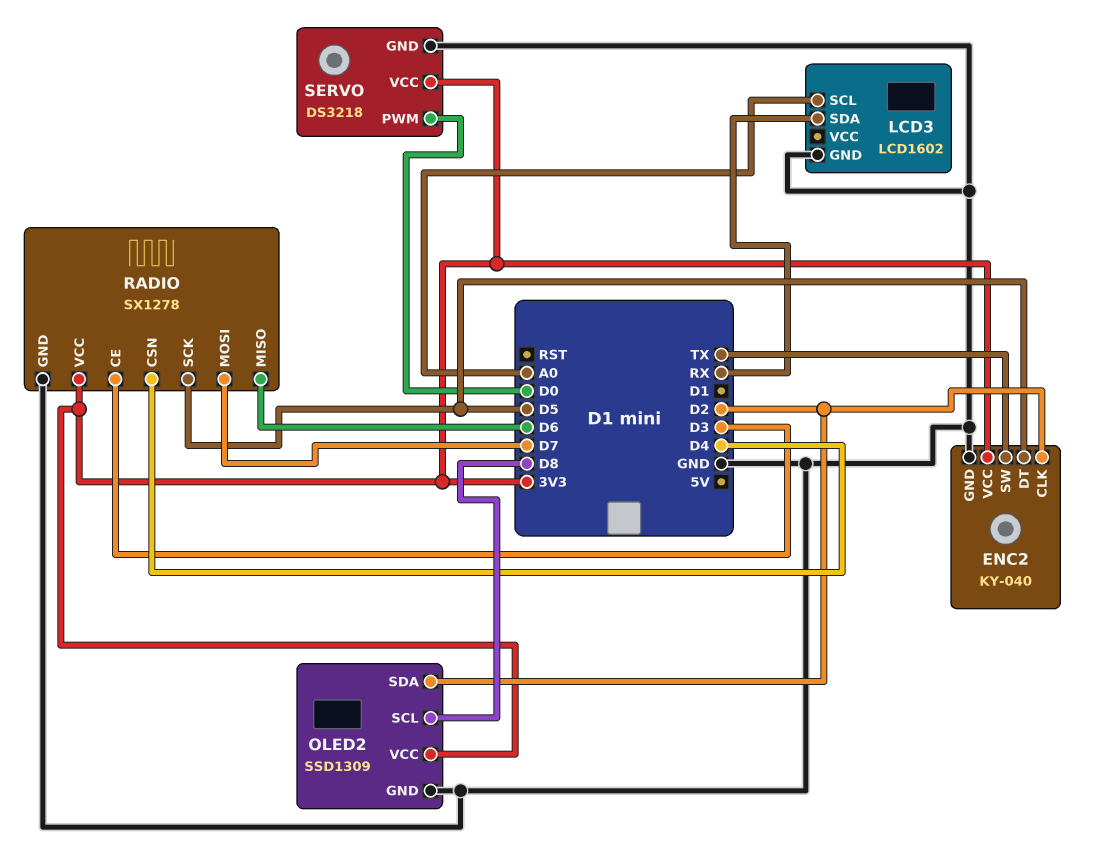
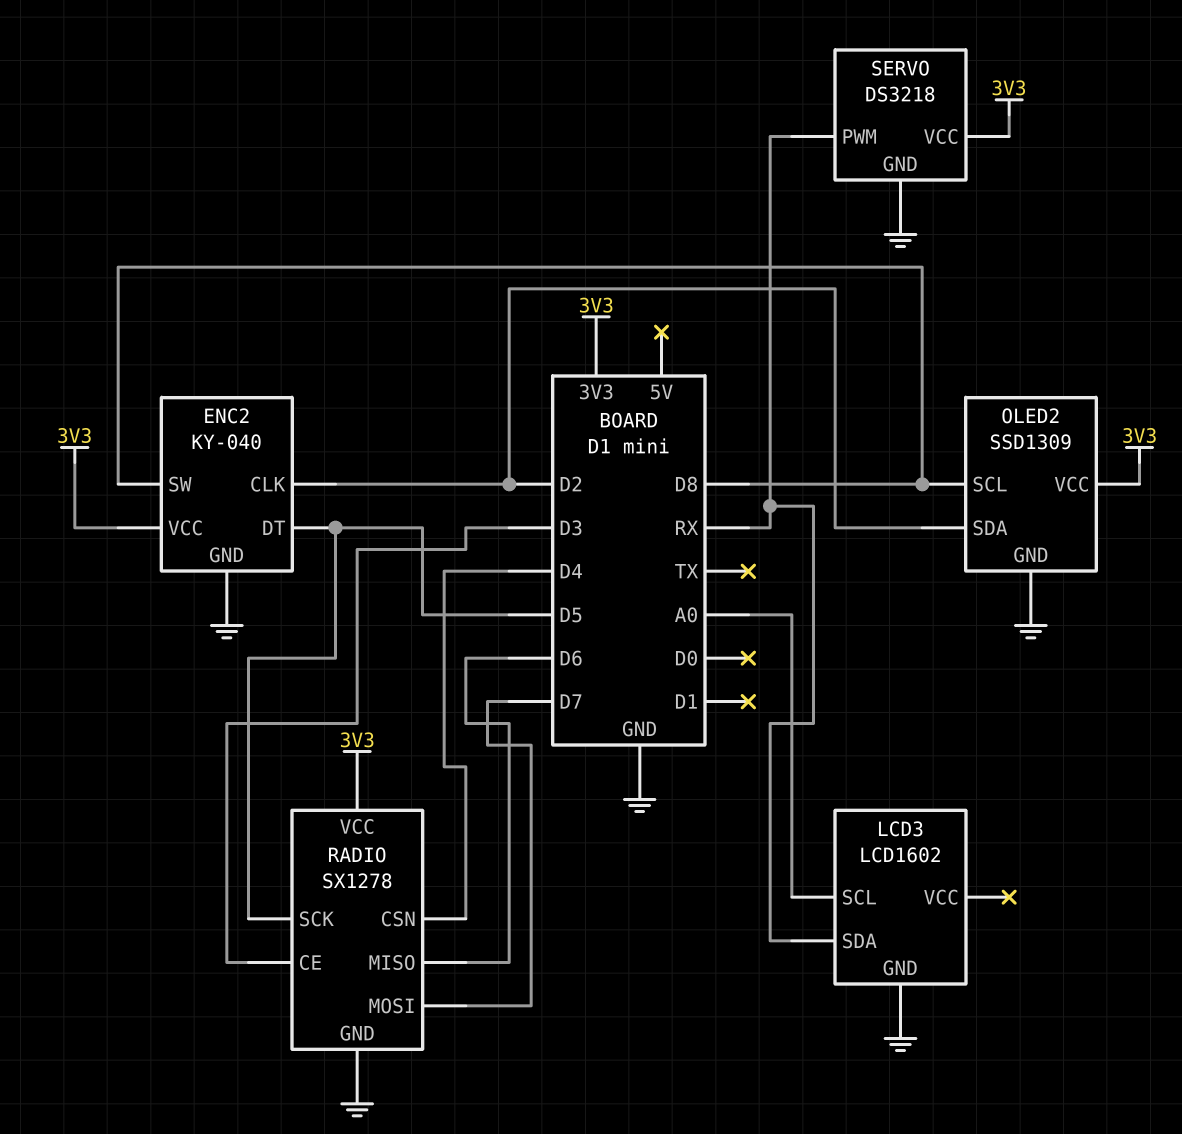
ENC2 pin SW: TX -> D8
SERVO pin PWM: D0 -> RX

